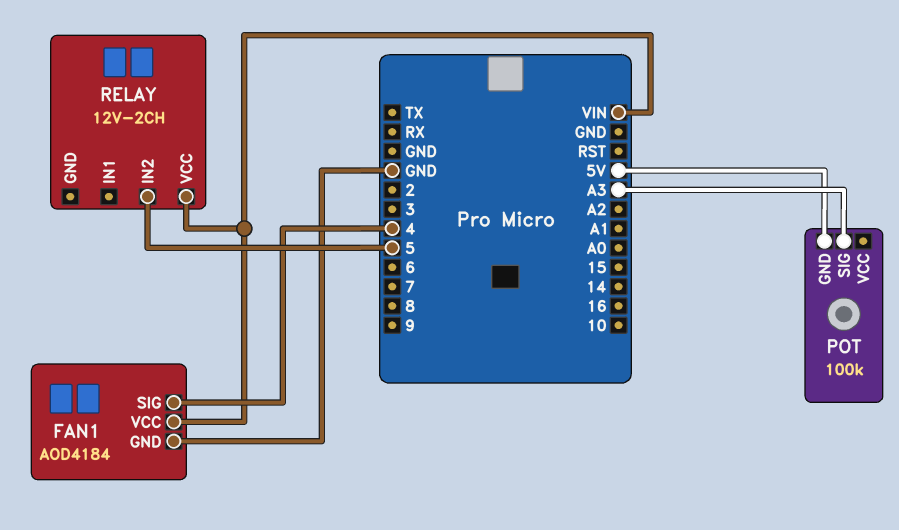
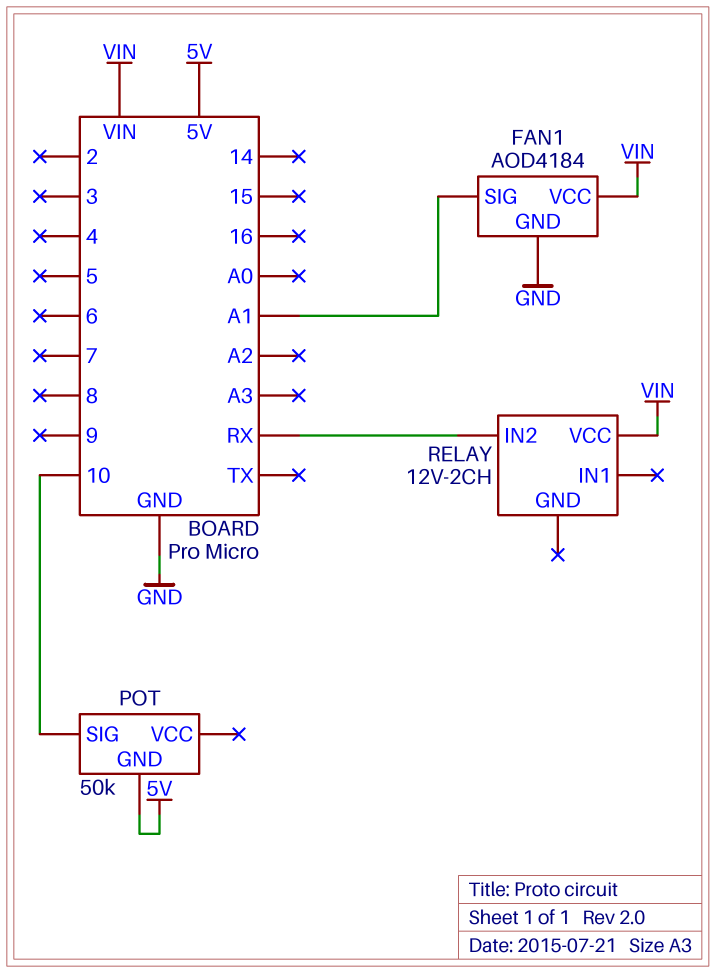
FAN1 pin SIG: 4 -> A1
POT: 100k -> 50k
POT pin SIG: A3 -> 10
RELAY pin IN2: 5 -> RX

